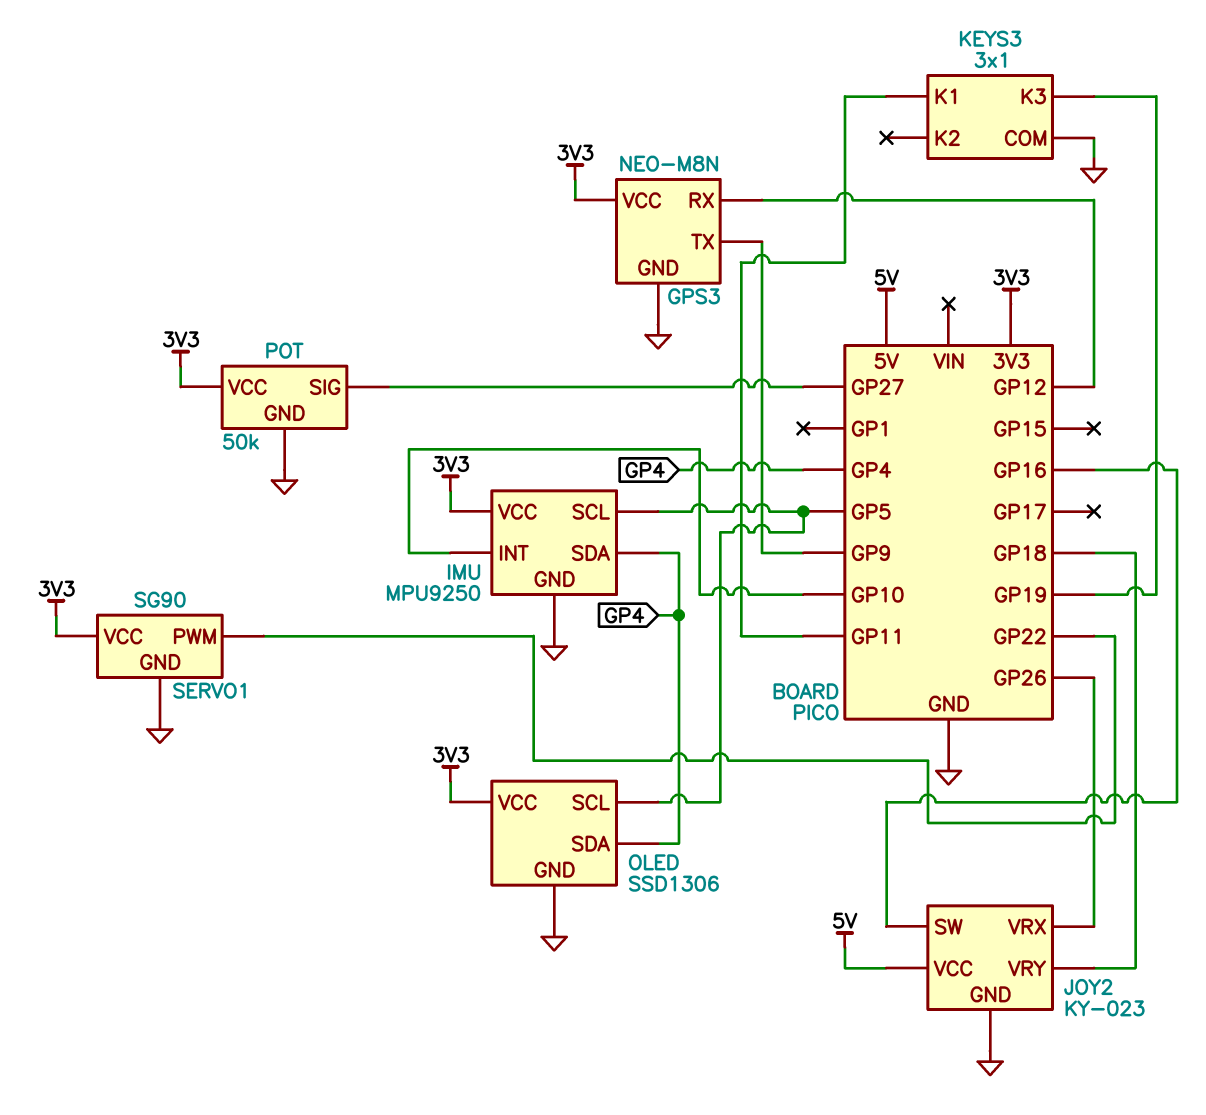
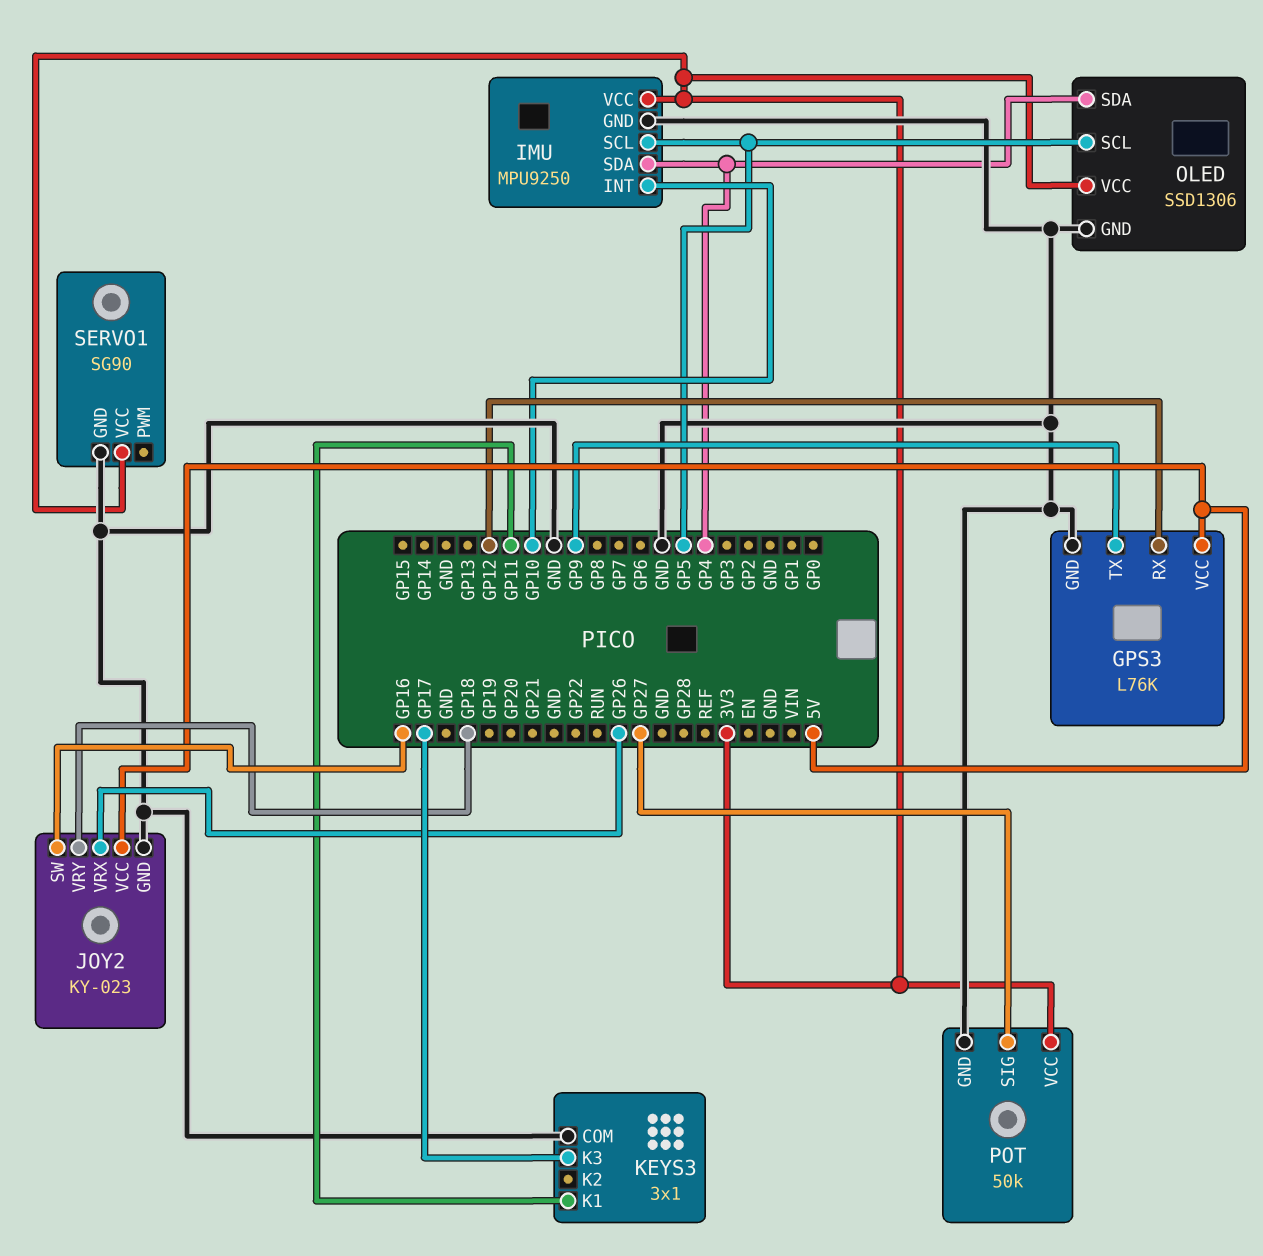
GPS3: NEO-M8N -> L76K
GPS3 pin VCC: 3V3 -> 5V
KEYS3 pin K3: GP19 -> GP17
SERVO1 pin PWM: GP22 -> none

